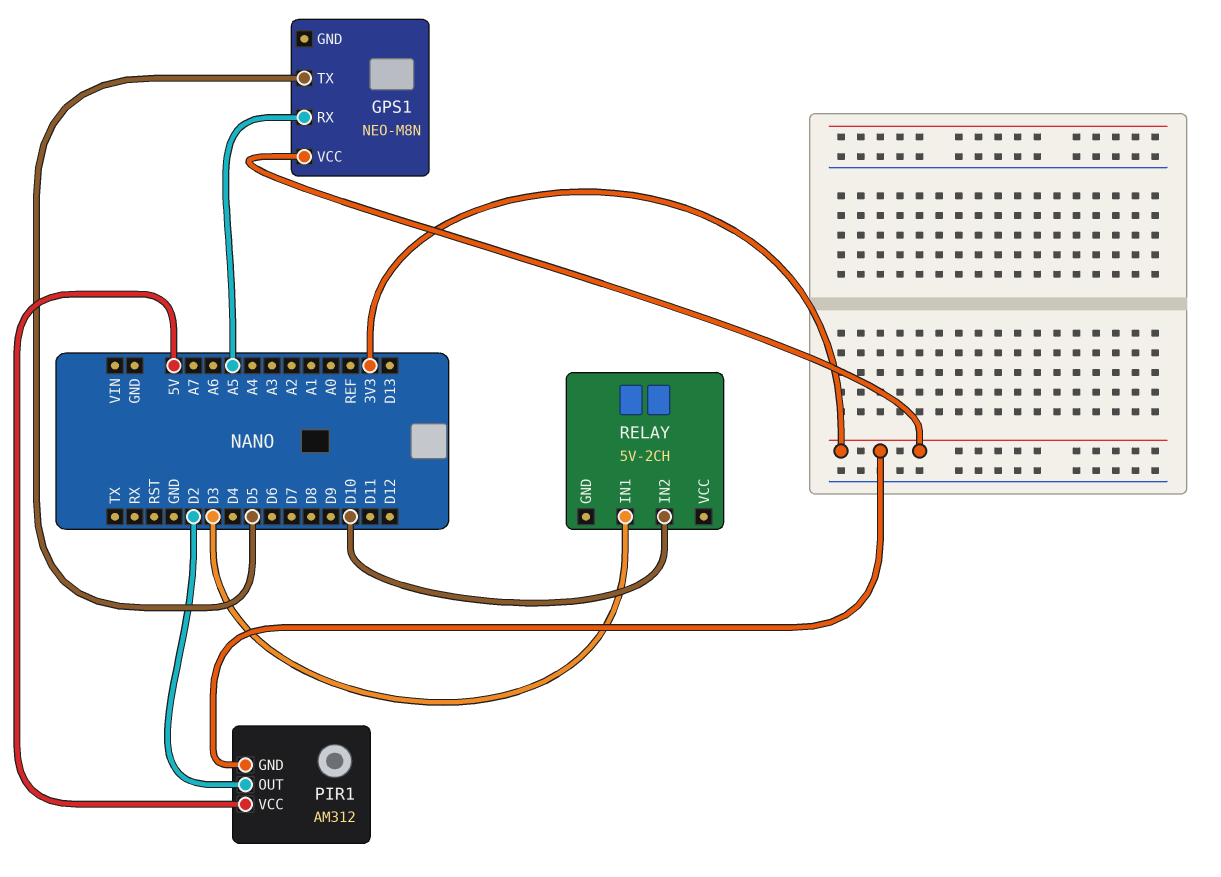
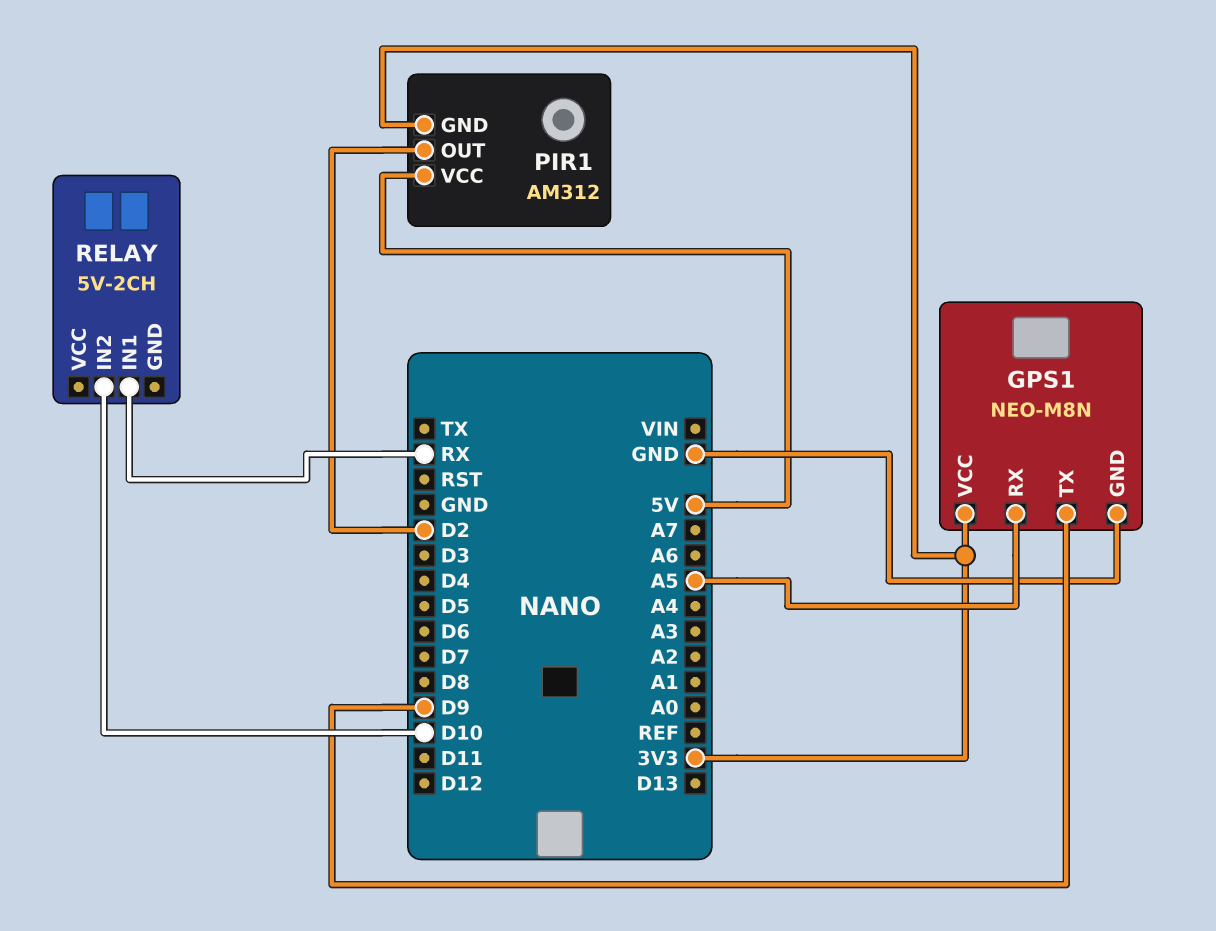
GPS1 pin GND: none -> GND
GPS1 pin TX: D5 -> D9
RELAY pin IN1: D3 -> RX

